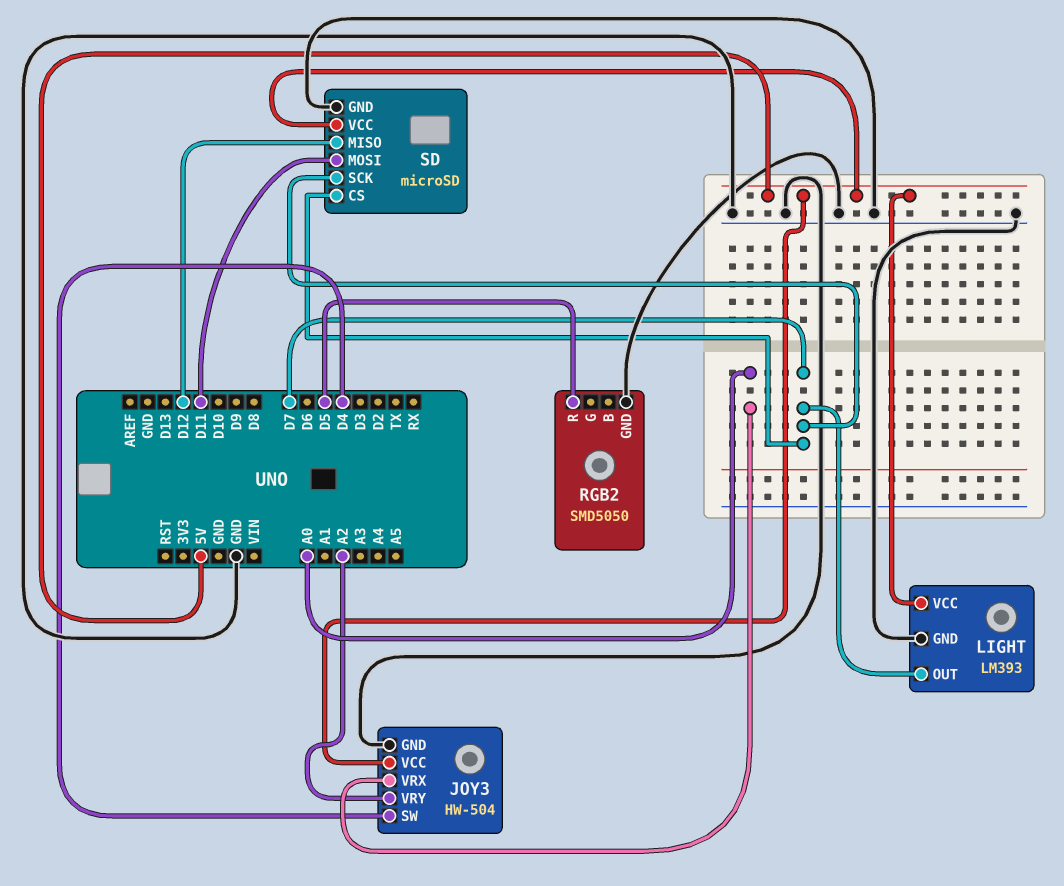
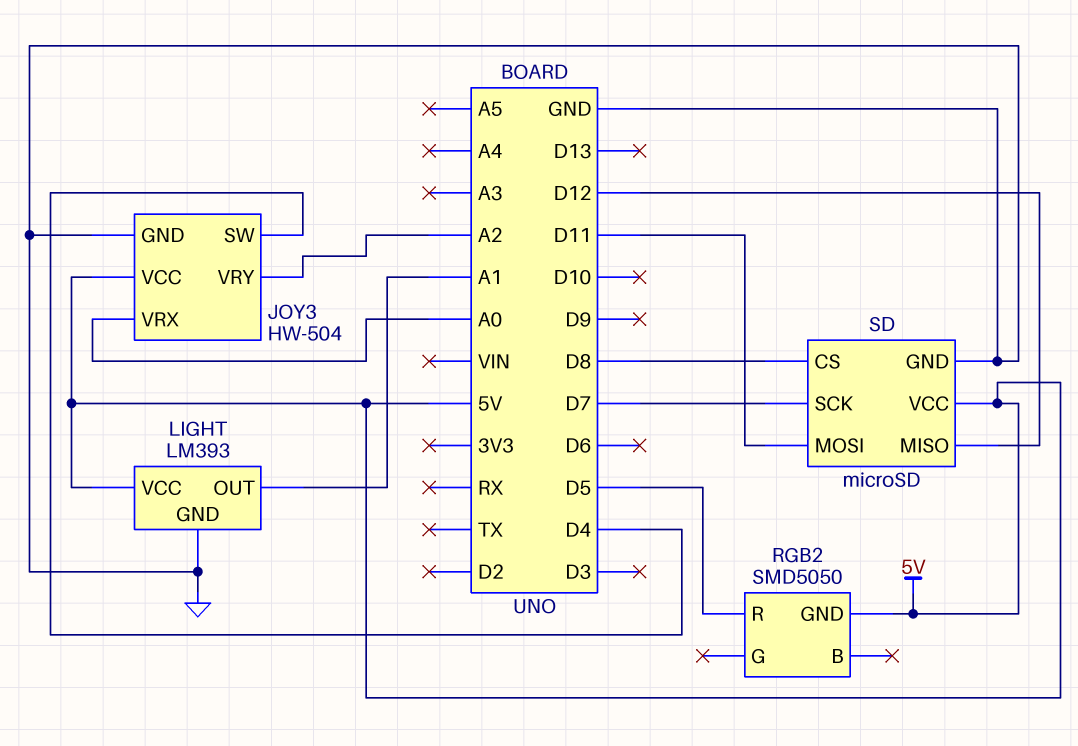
LIGHT pin OUT: D7 -> A1
RGB2 pin GND: GND -> 5V
SD pin CS: D7 -> D8

